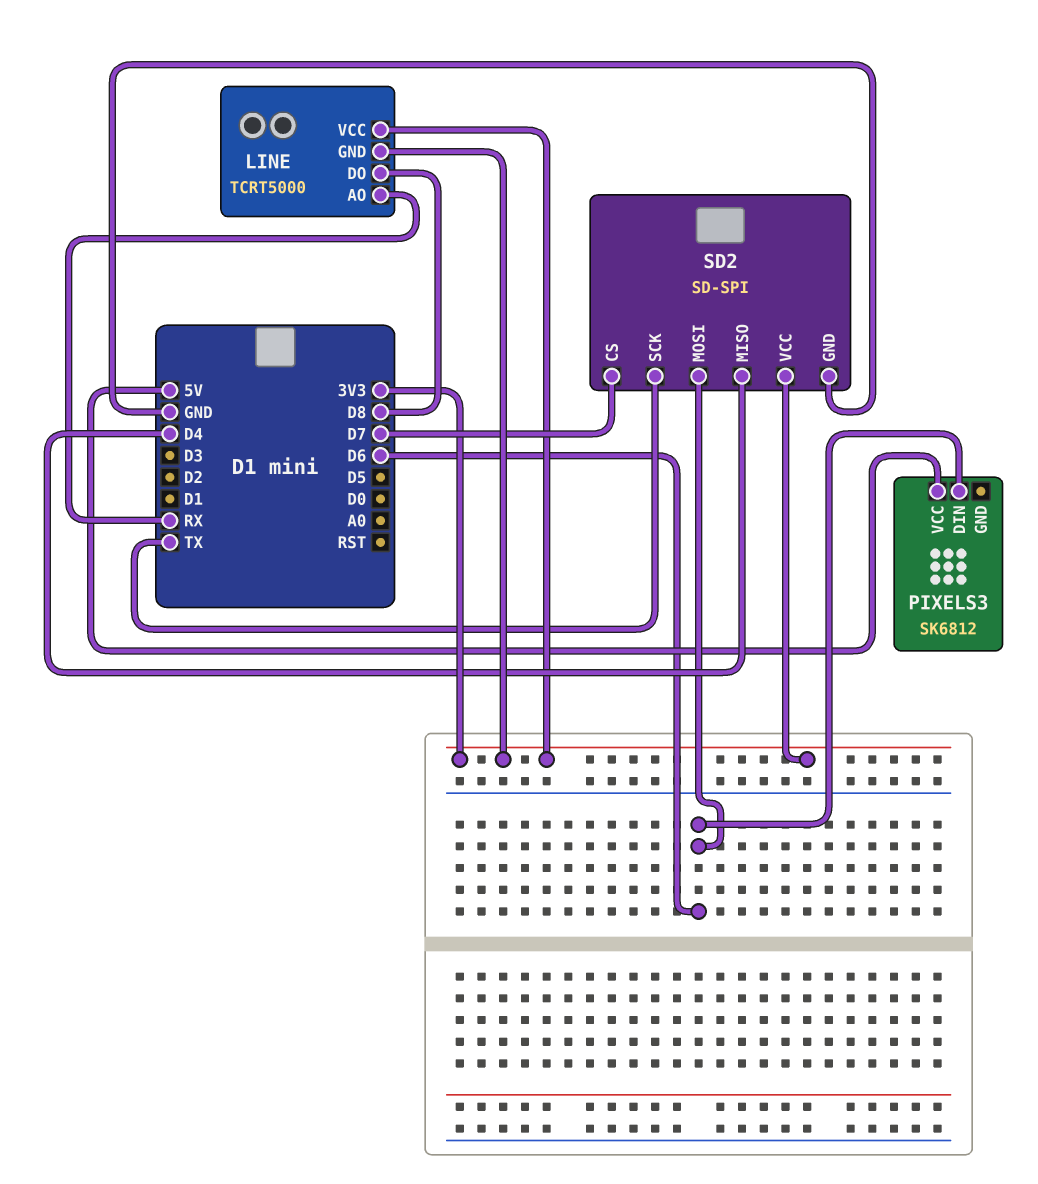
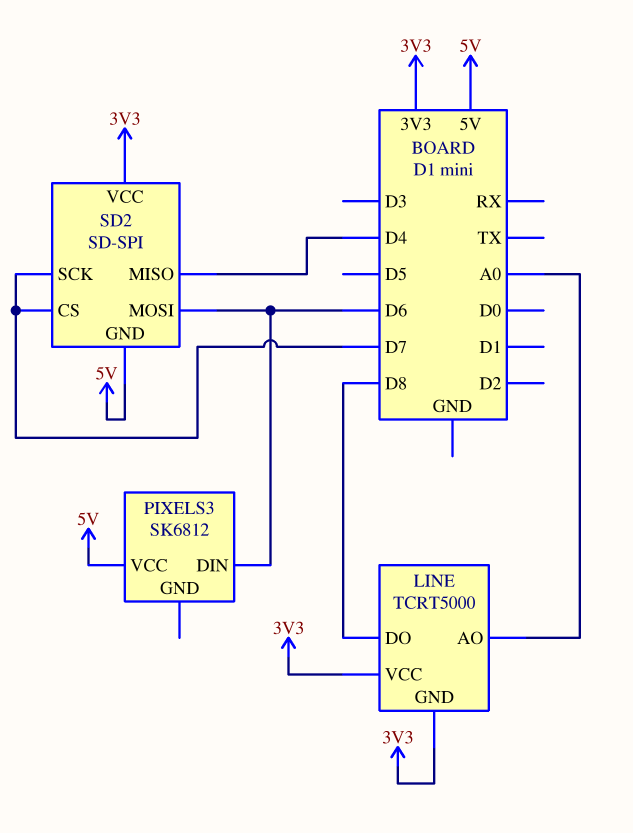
LINE pin AO: RX -> A0
SD2 pin GND: GND -> 5V
SD2 pin SCK: TX -> D7

